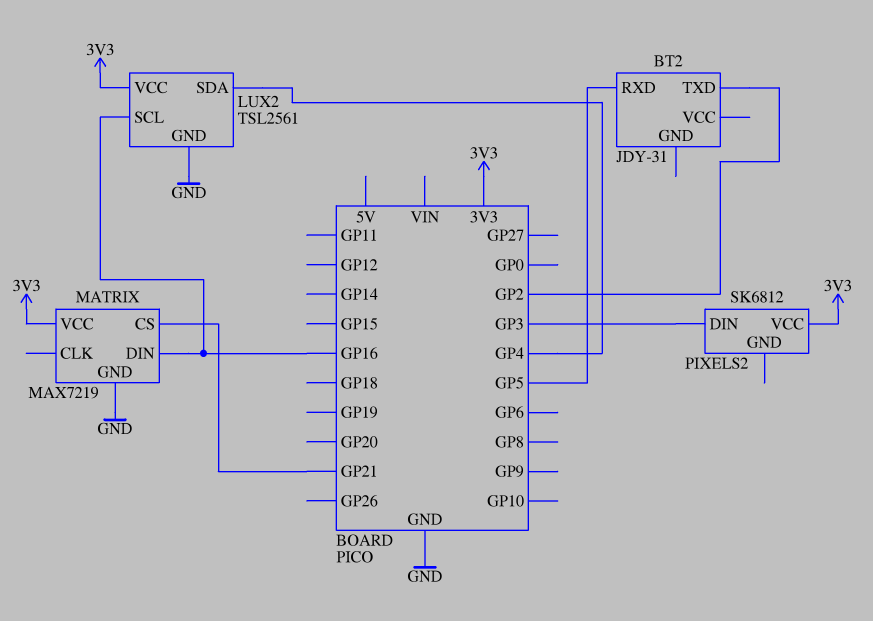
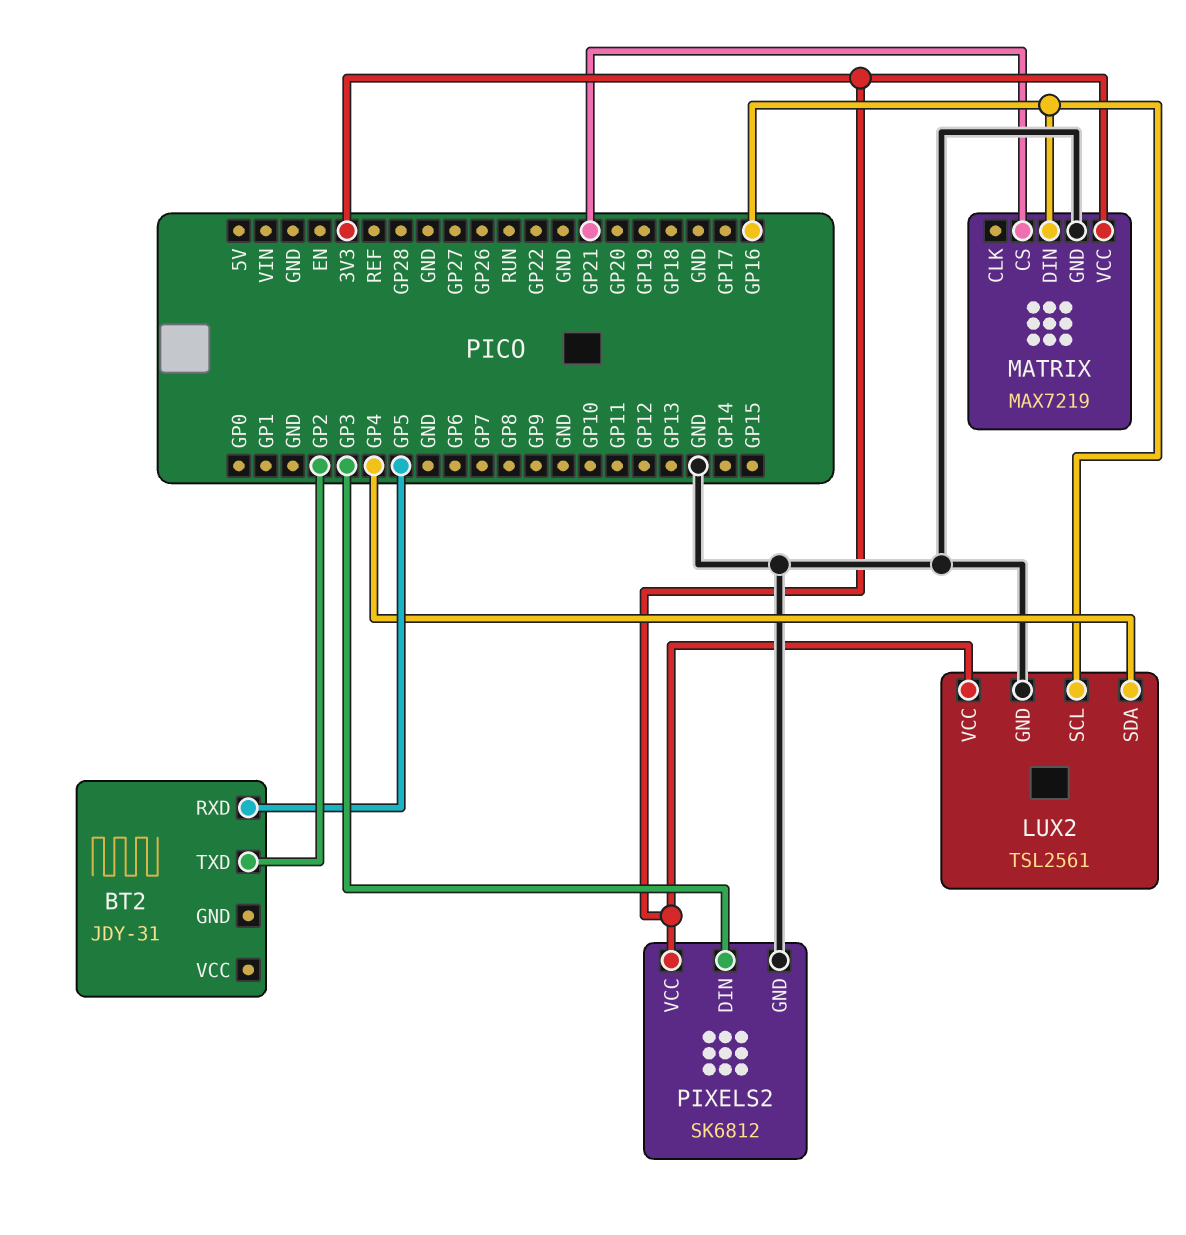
PIXELS2 pin GND: none -> GND

